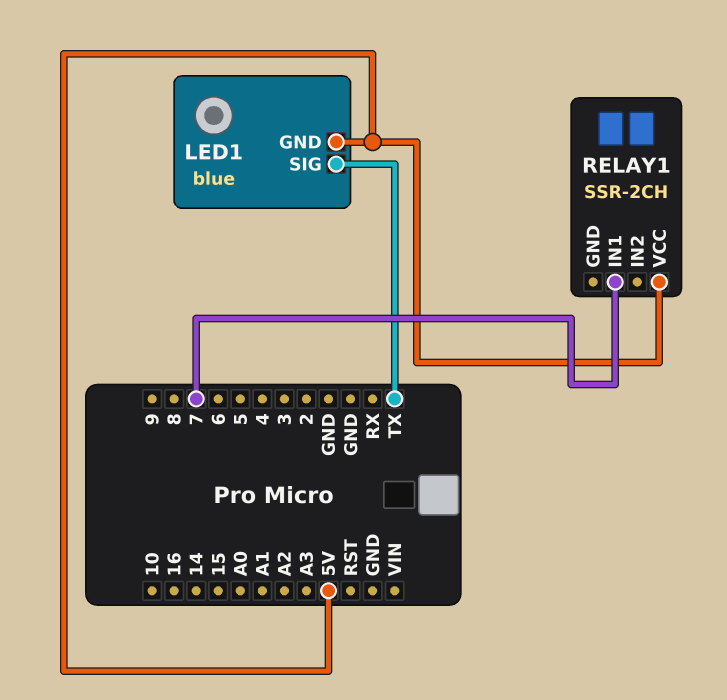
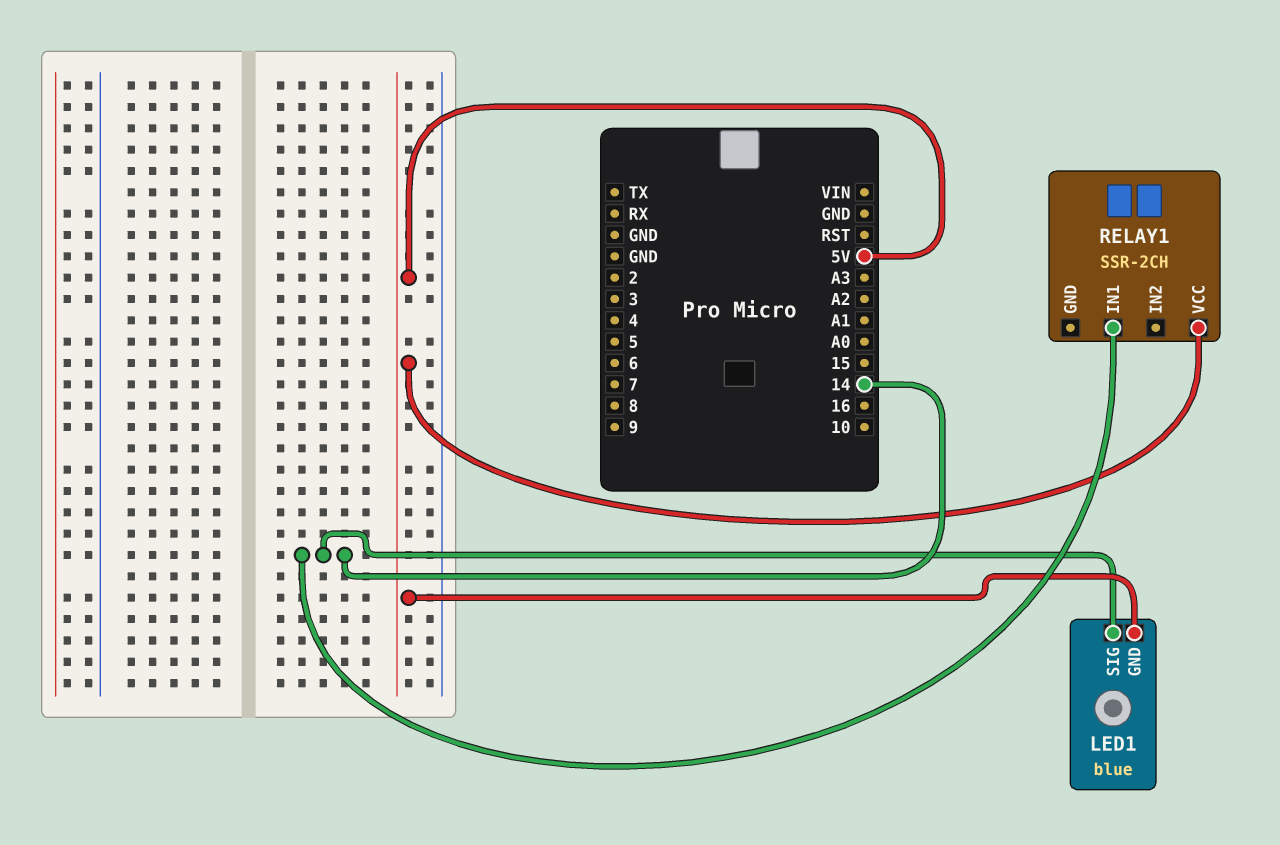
LED1 pin SIG: TX -> 14
RELAY1 pin IN1: 7 -> 14

